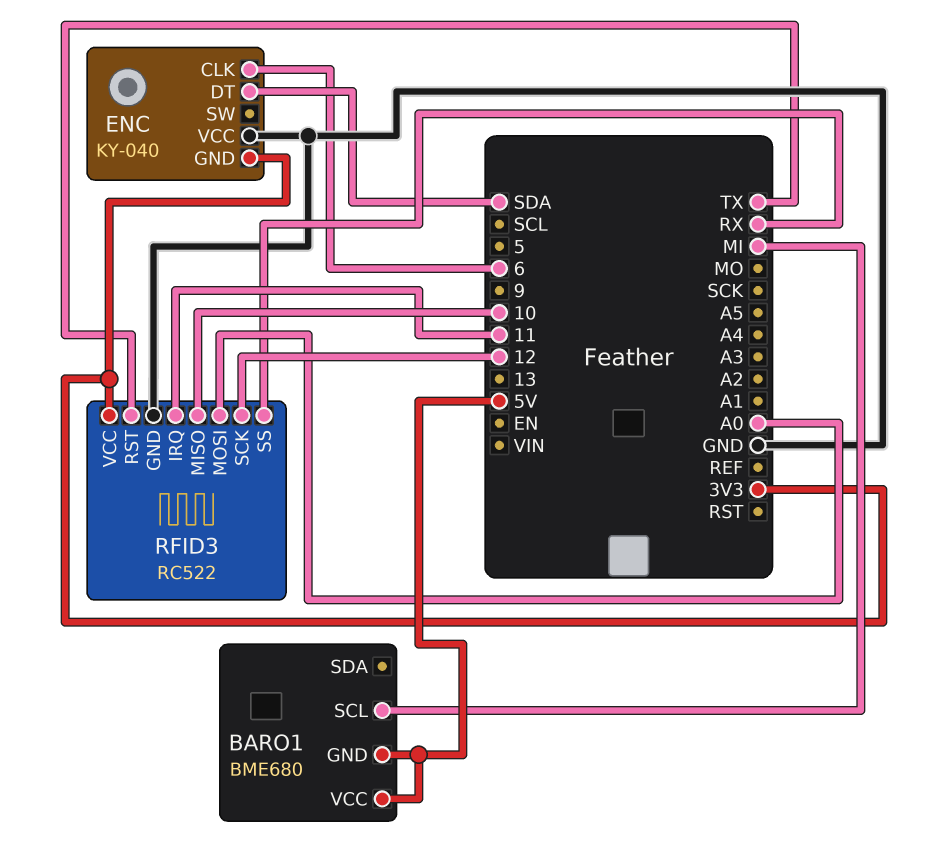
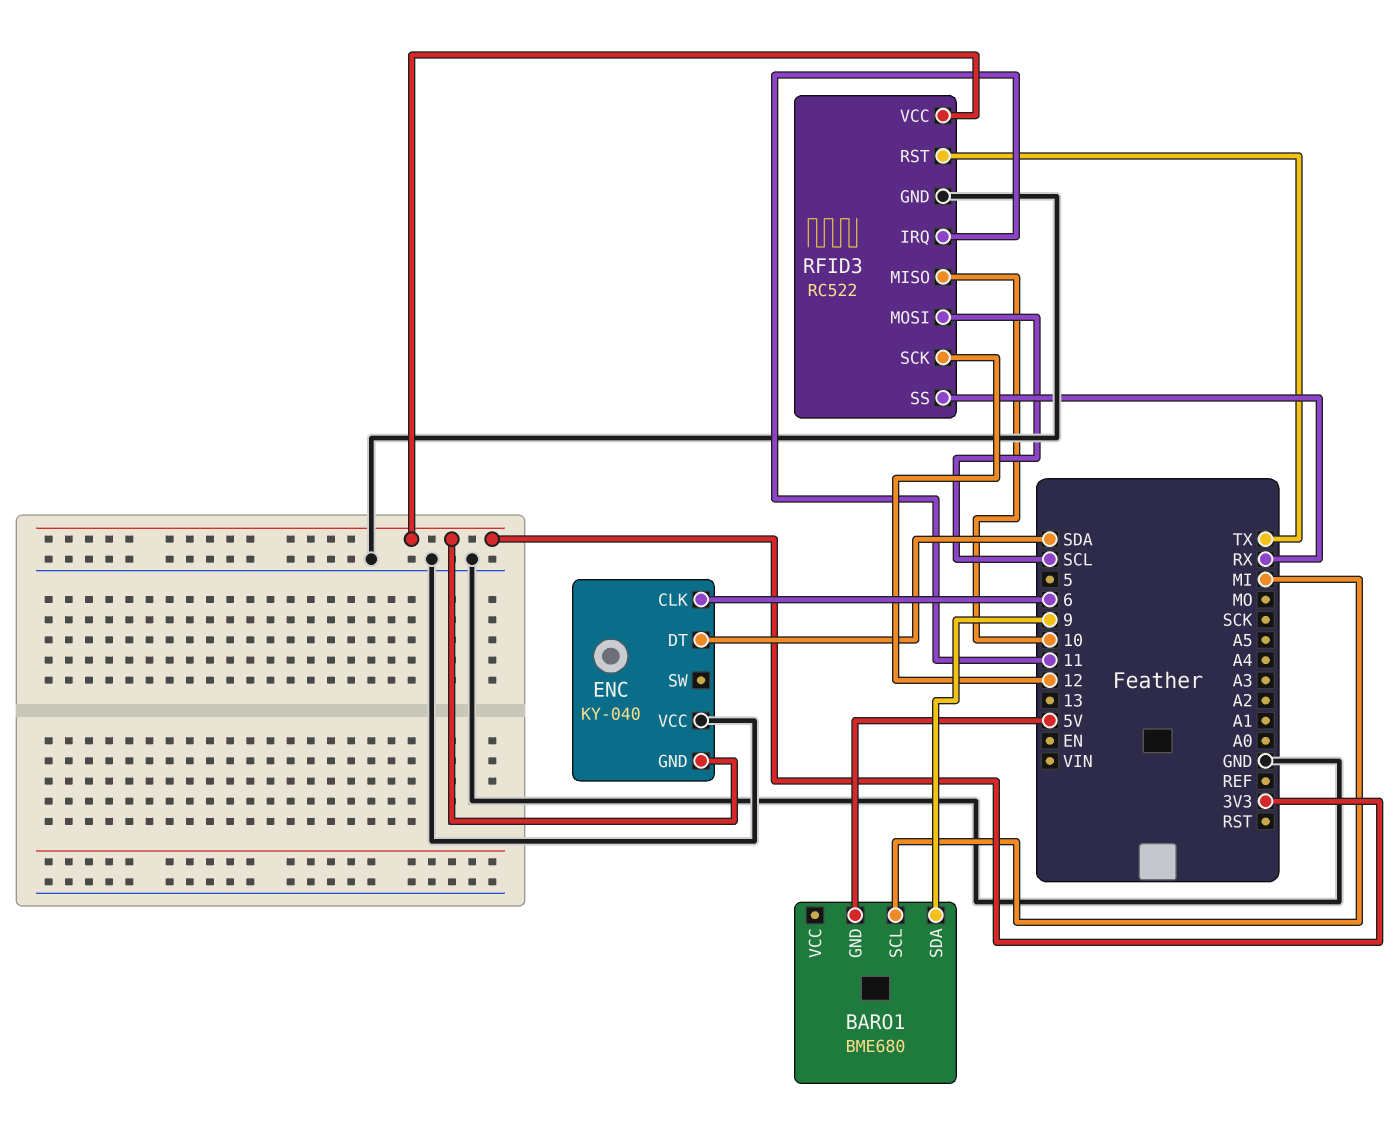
BARO1 pin SDA: none -> 9
BARO1 pin VCC: 5V -> none
RFID3 pin MOSI: A0 -> SCL

